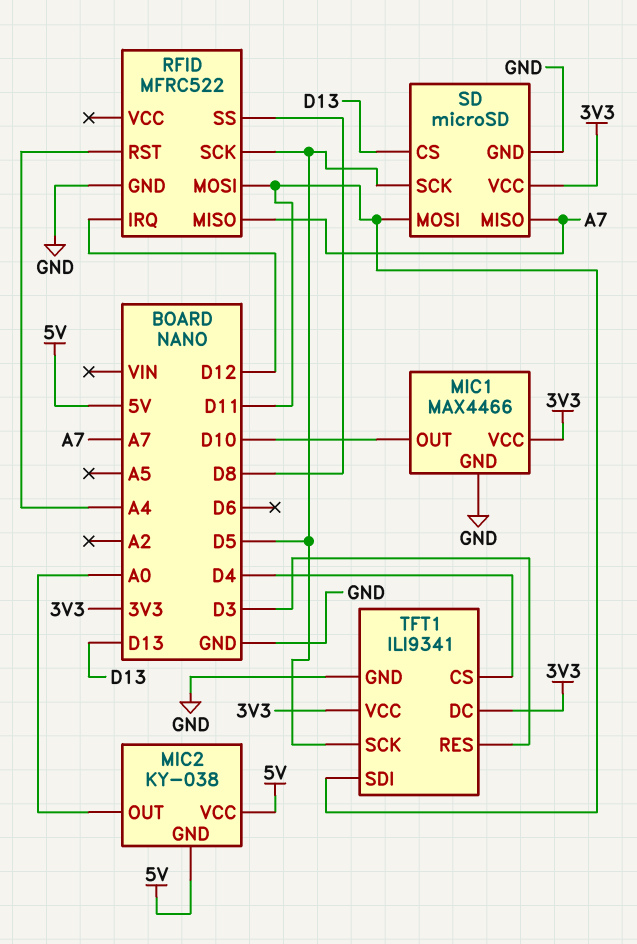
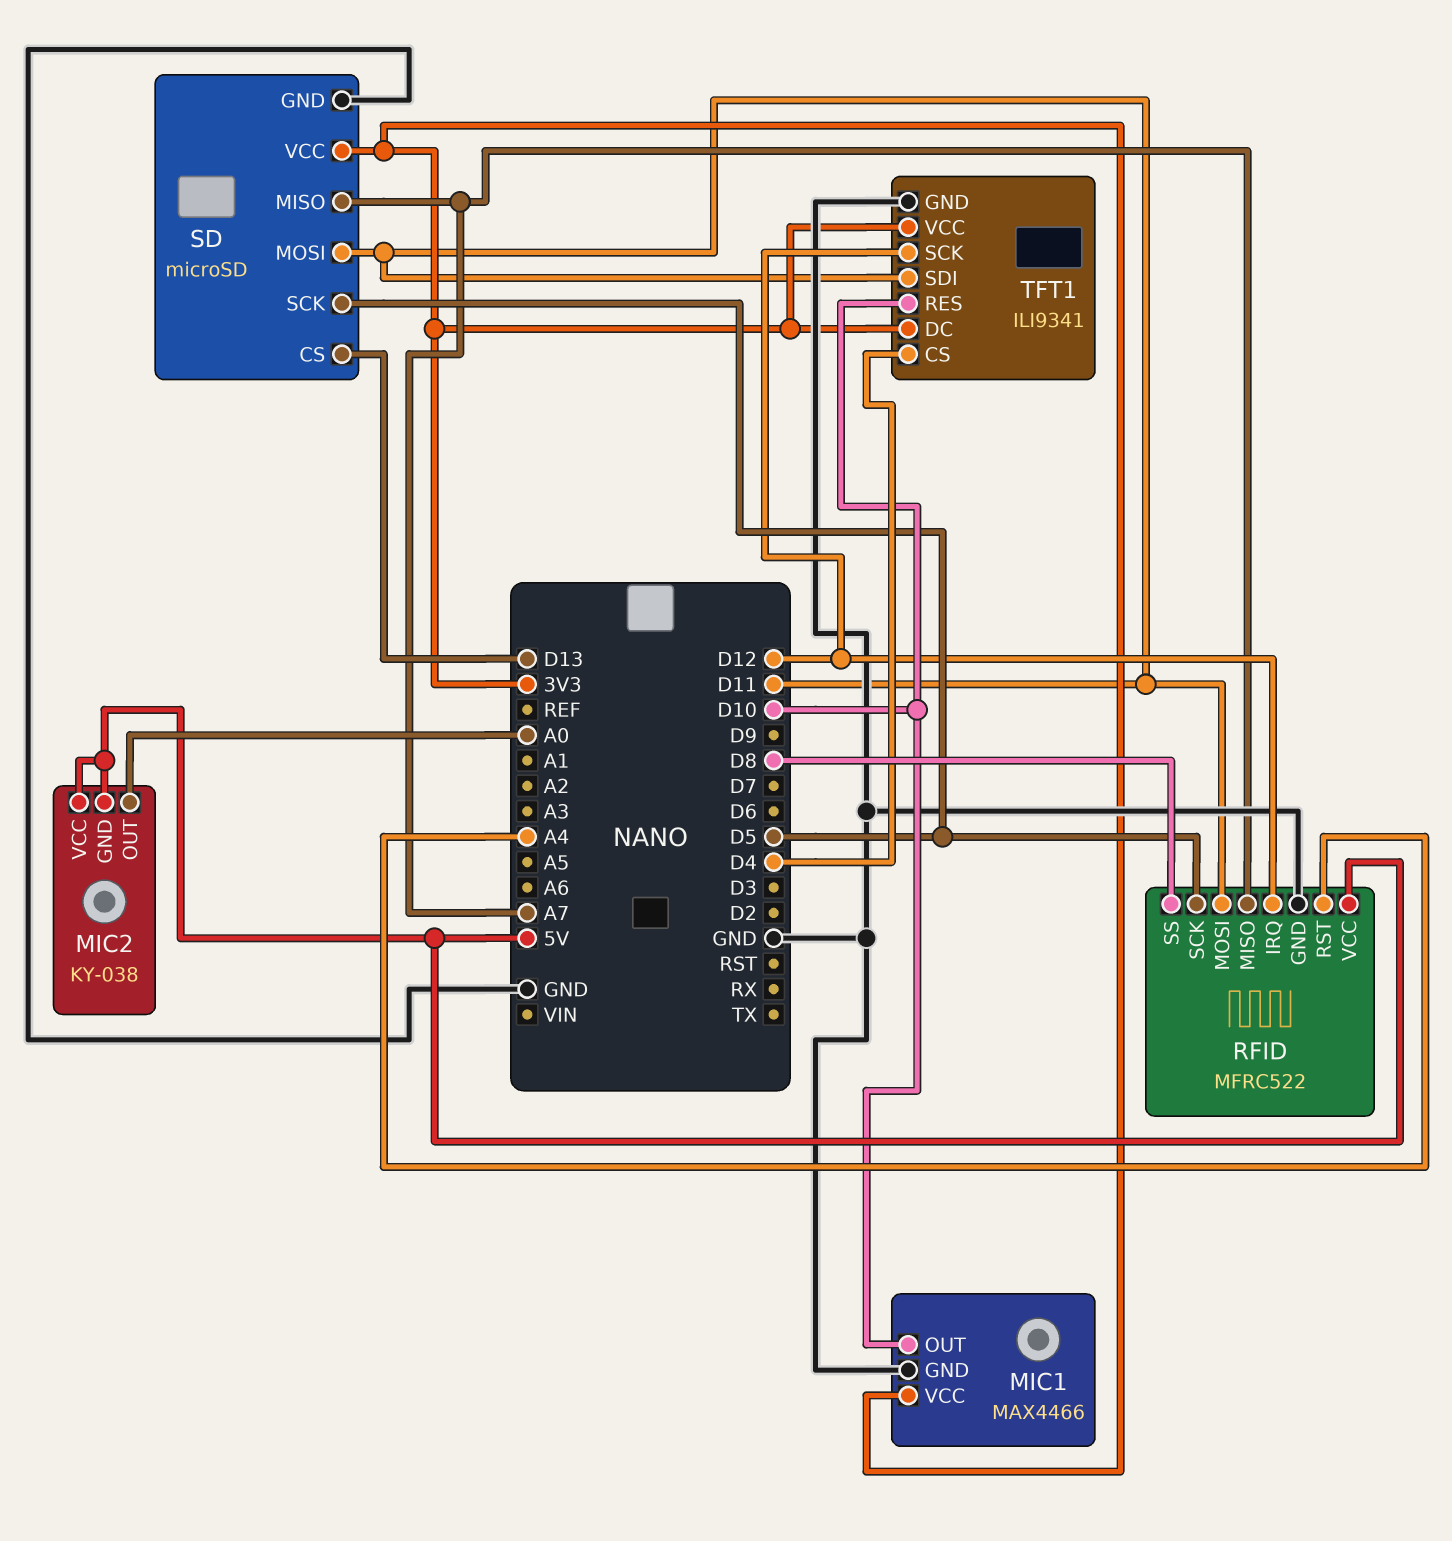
RFID pin VCC: none -> 5V
TFT1 pin RES: D3 -> D10
TFT1 pin SCK: D5 -> D12

